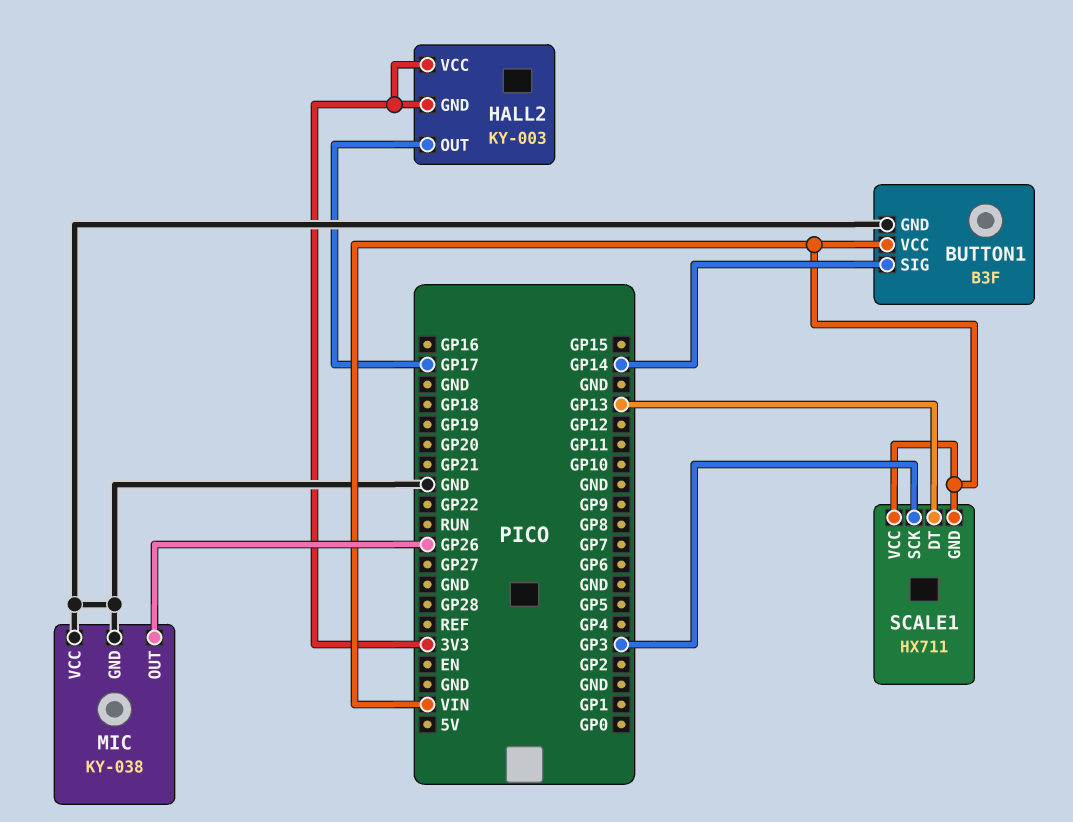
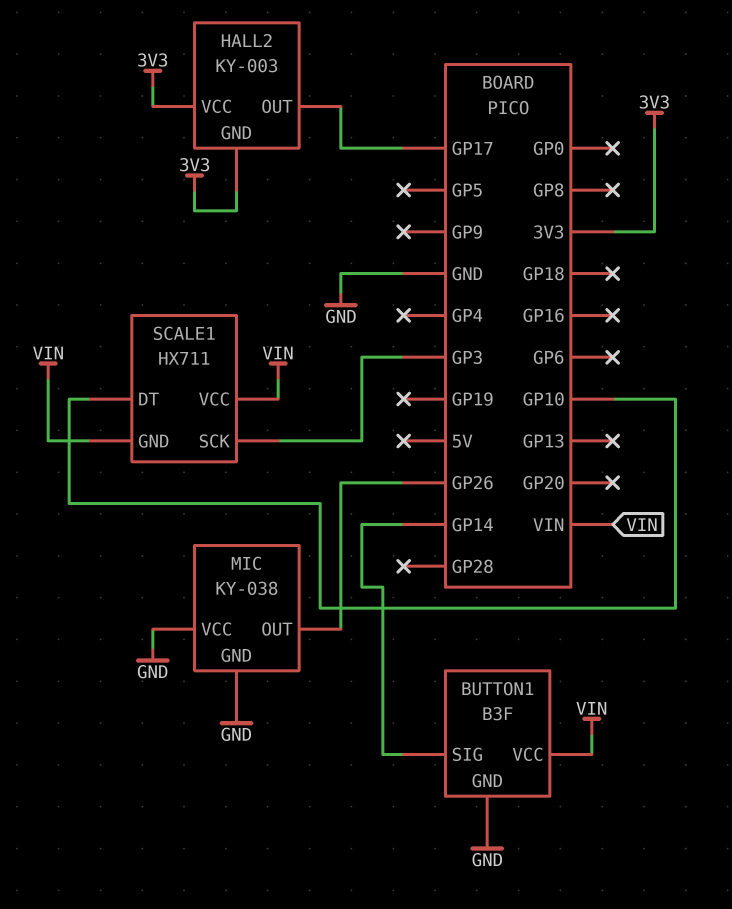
SCALE1 pin DT: GP13 -> GP10

